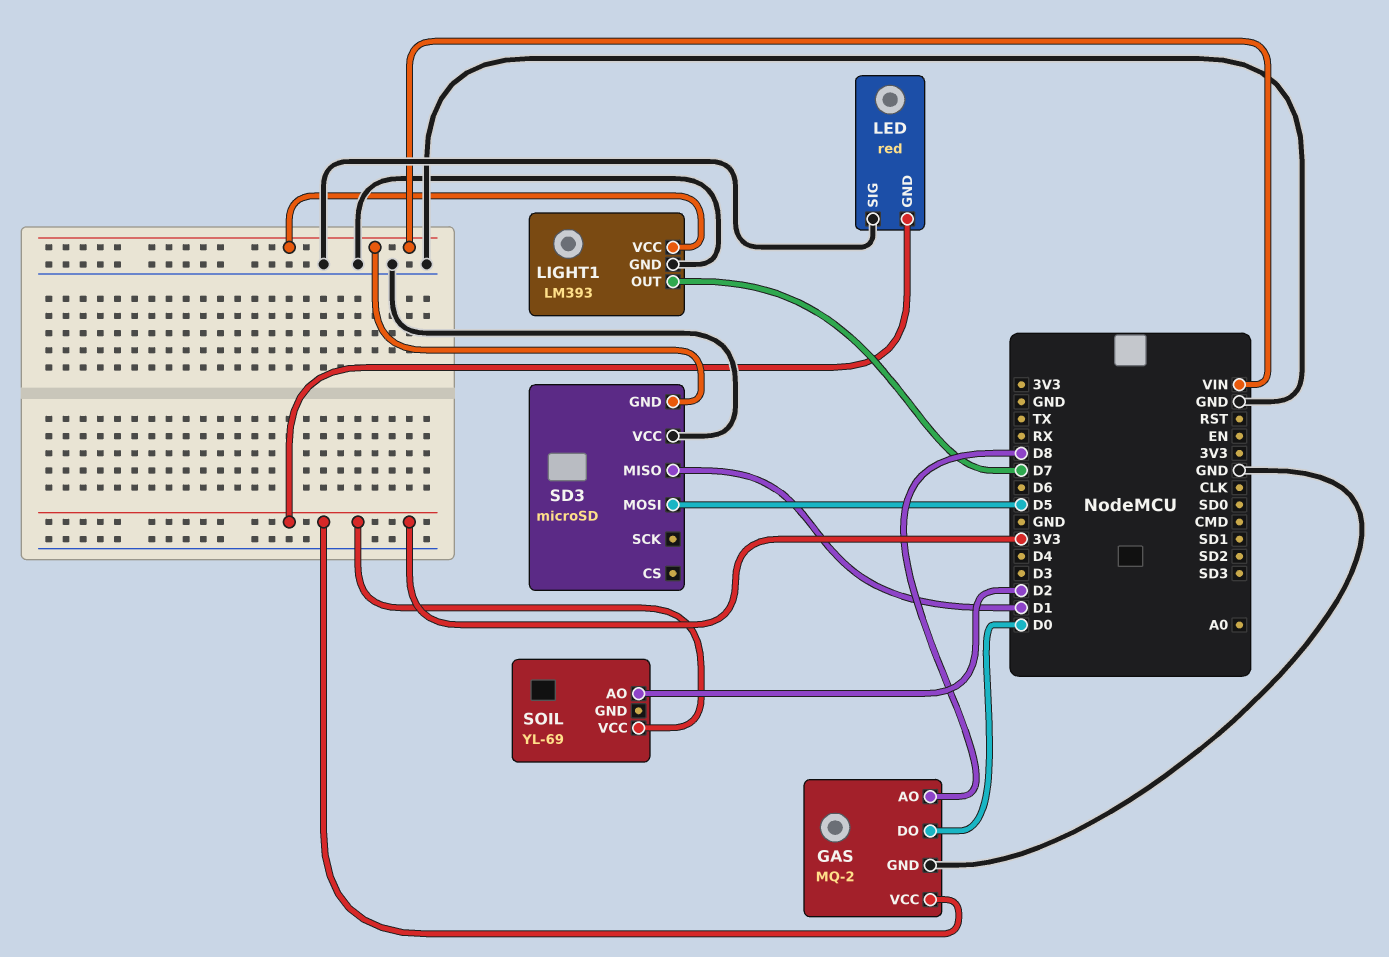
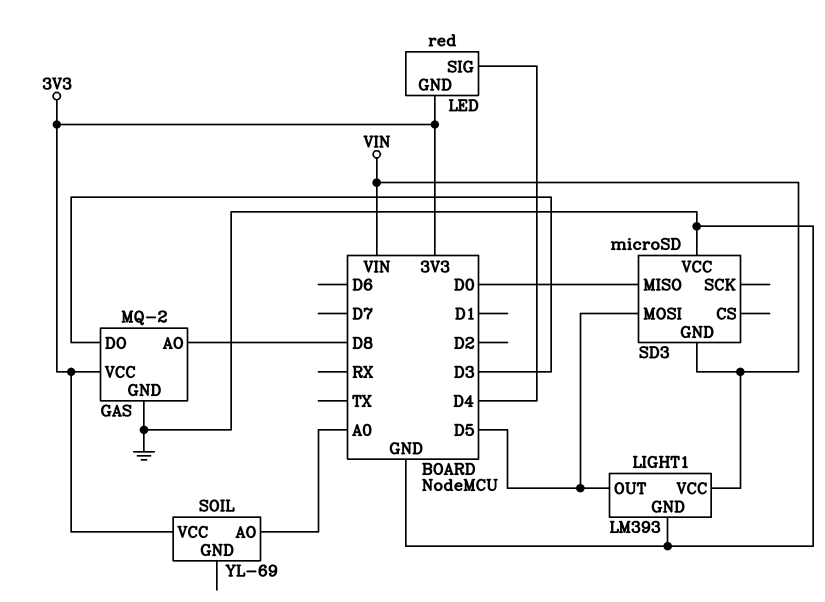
GAS pin DO: D0 -> D3
LED pin SIG: GND -> D4
LIGHT1 pin OUT: D7 -> D5
SD3 pin MISO: D1 -> D0
SOIL pin AO: D2 -> A0

